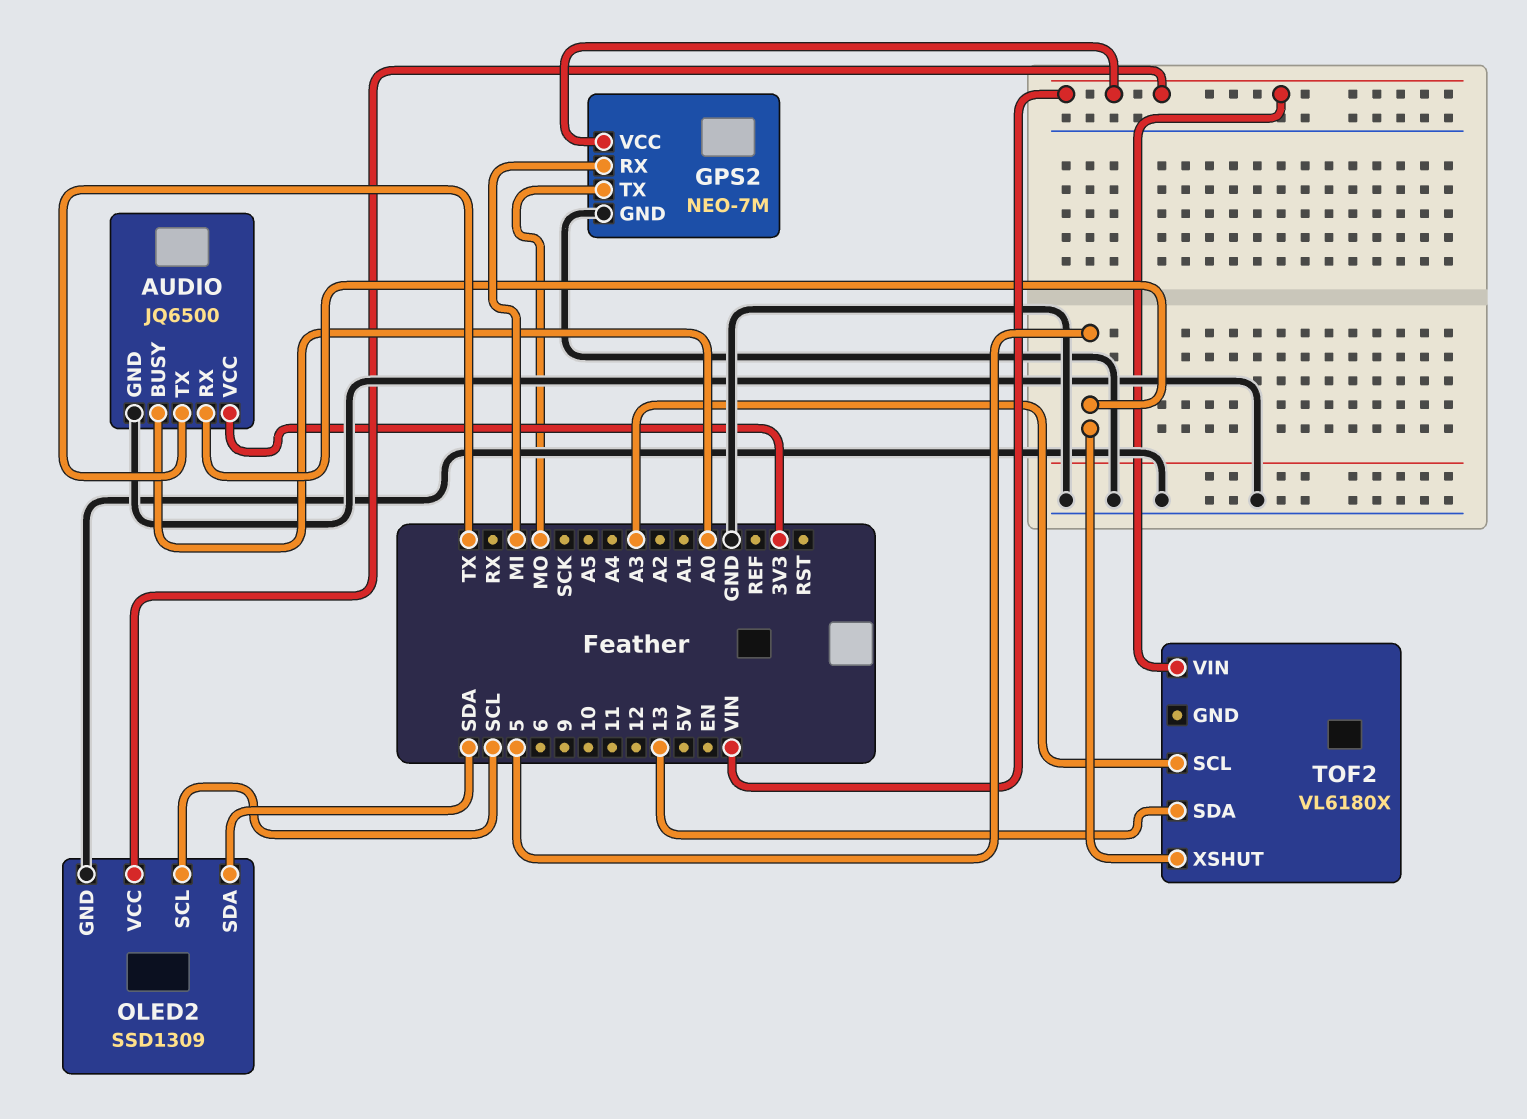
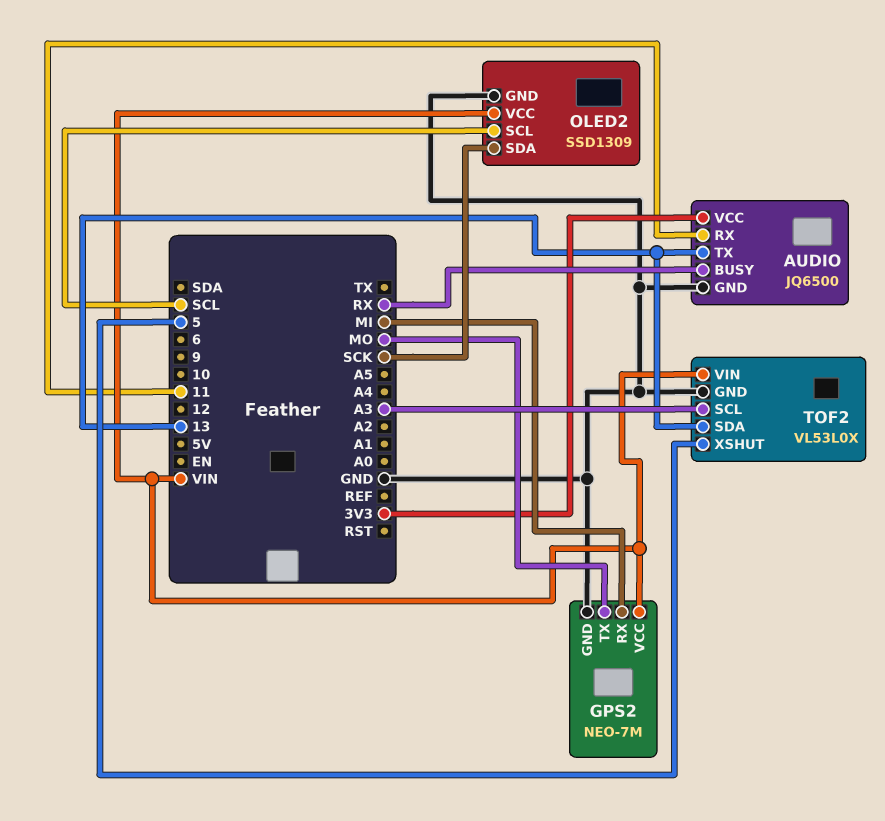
AUDIO pin BUSY: A0 -> RX
AUDIO pin RX: 5 -> 11
AUDIO pin TX: TX -> 13
OLED2 pin SDA: SDA -> SCK
TOF2: VL6180X -> VL53L0X
TOF2 pin GND: none -> GND

